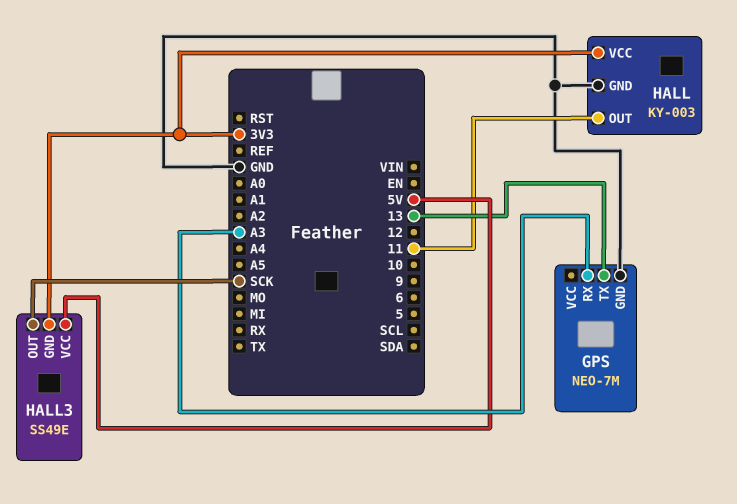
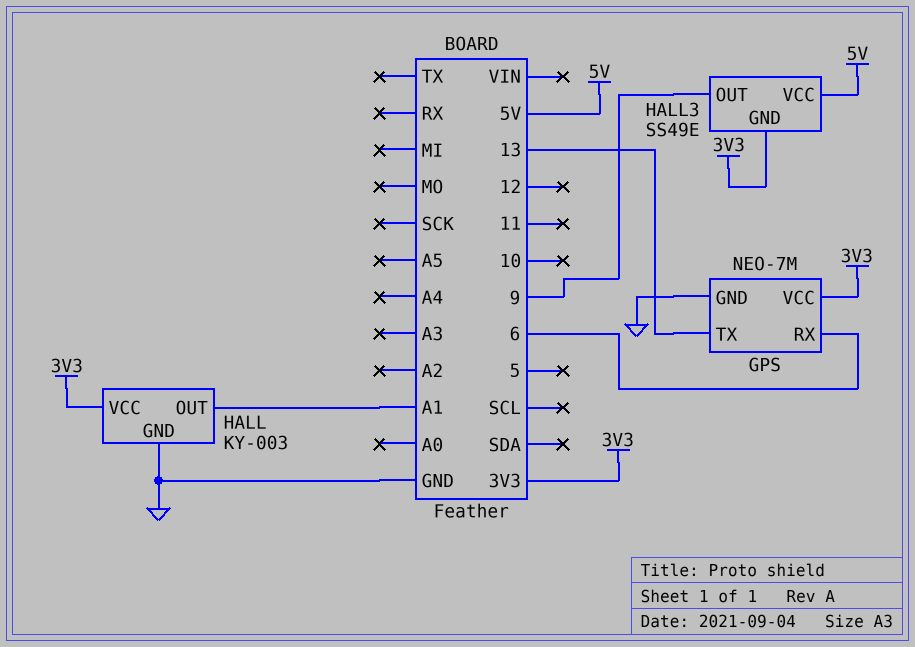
GPS pin RX: A3 -> 6
GPS pin VCC: none -> 3V3
HALL pin OUT: 11 -> A1
HALL3 pin OUT: SCK -> 9

